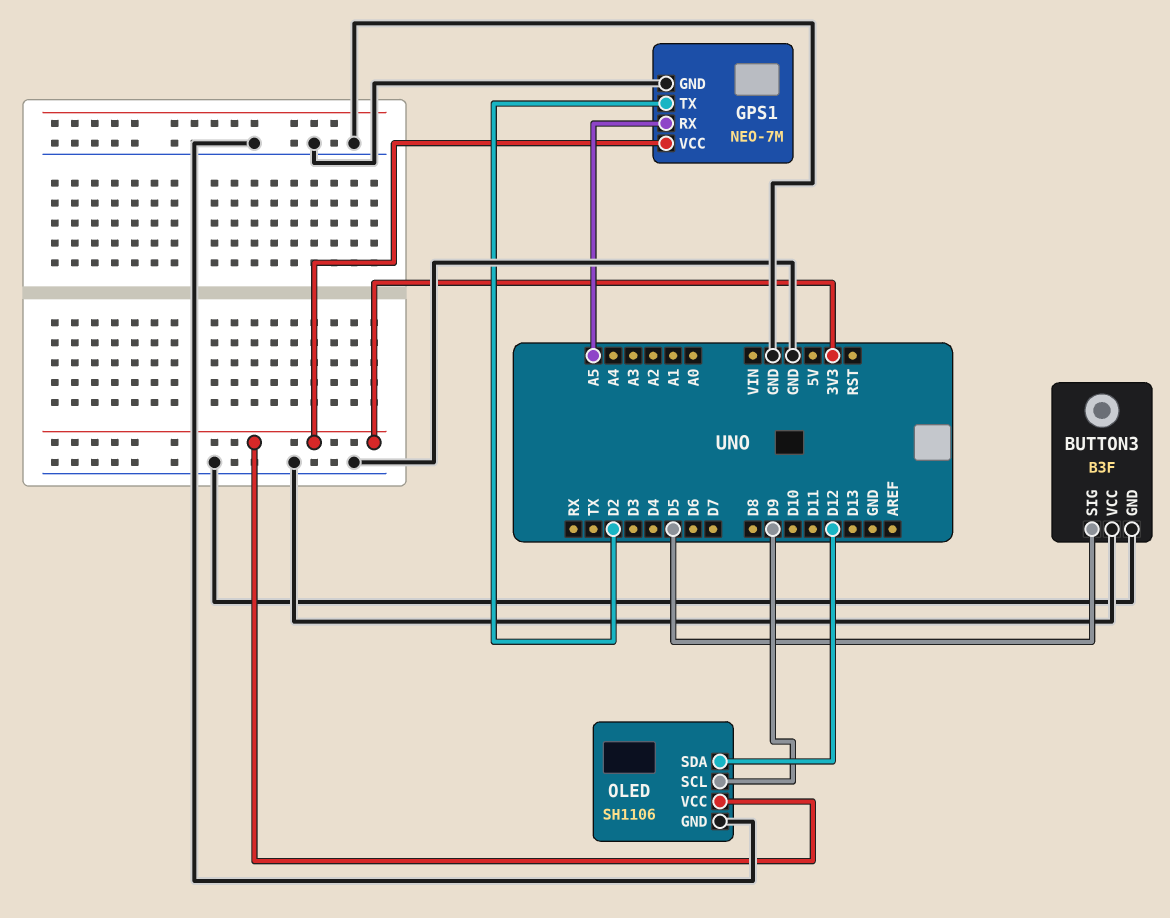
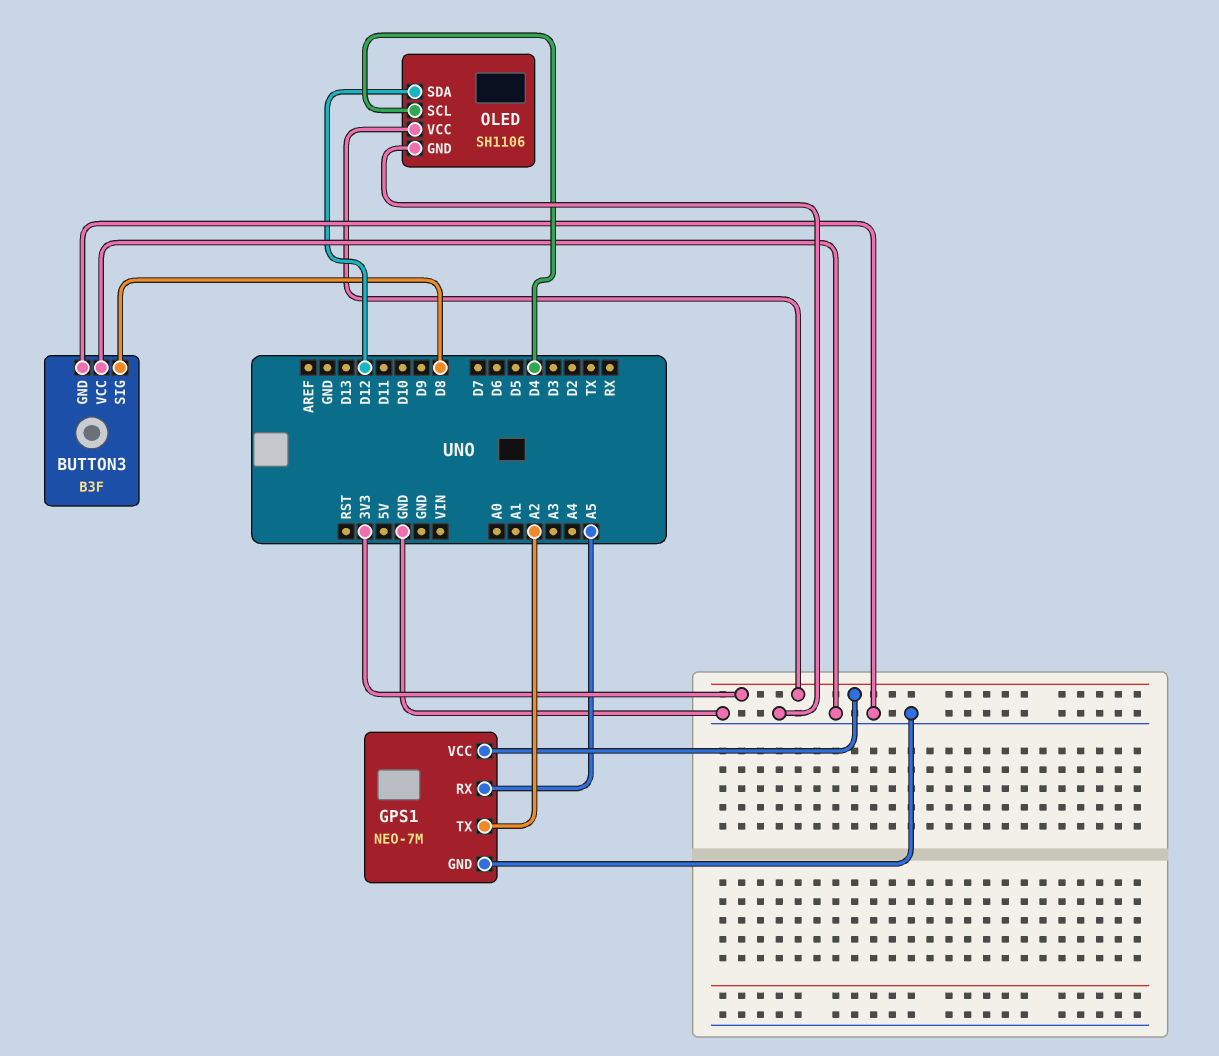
BUTTON3 pin SIG: D5 -> D8
GPS1 pin TX: D2 -> A2
OLED pin SCL: D9 -> D4

